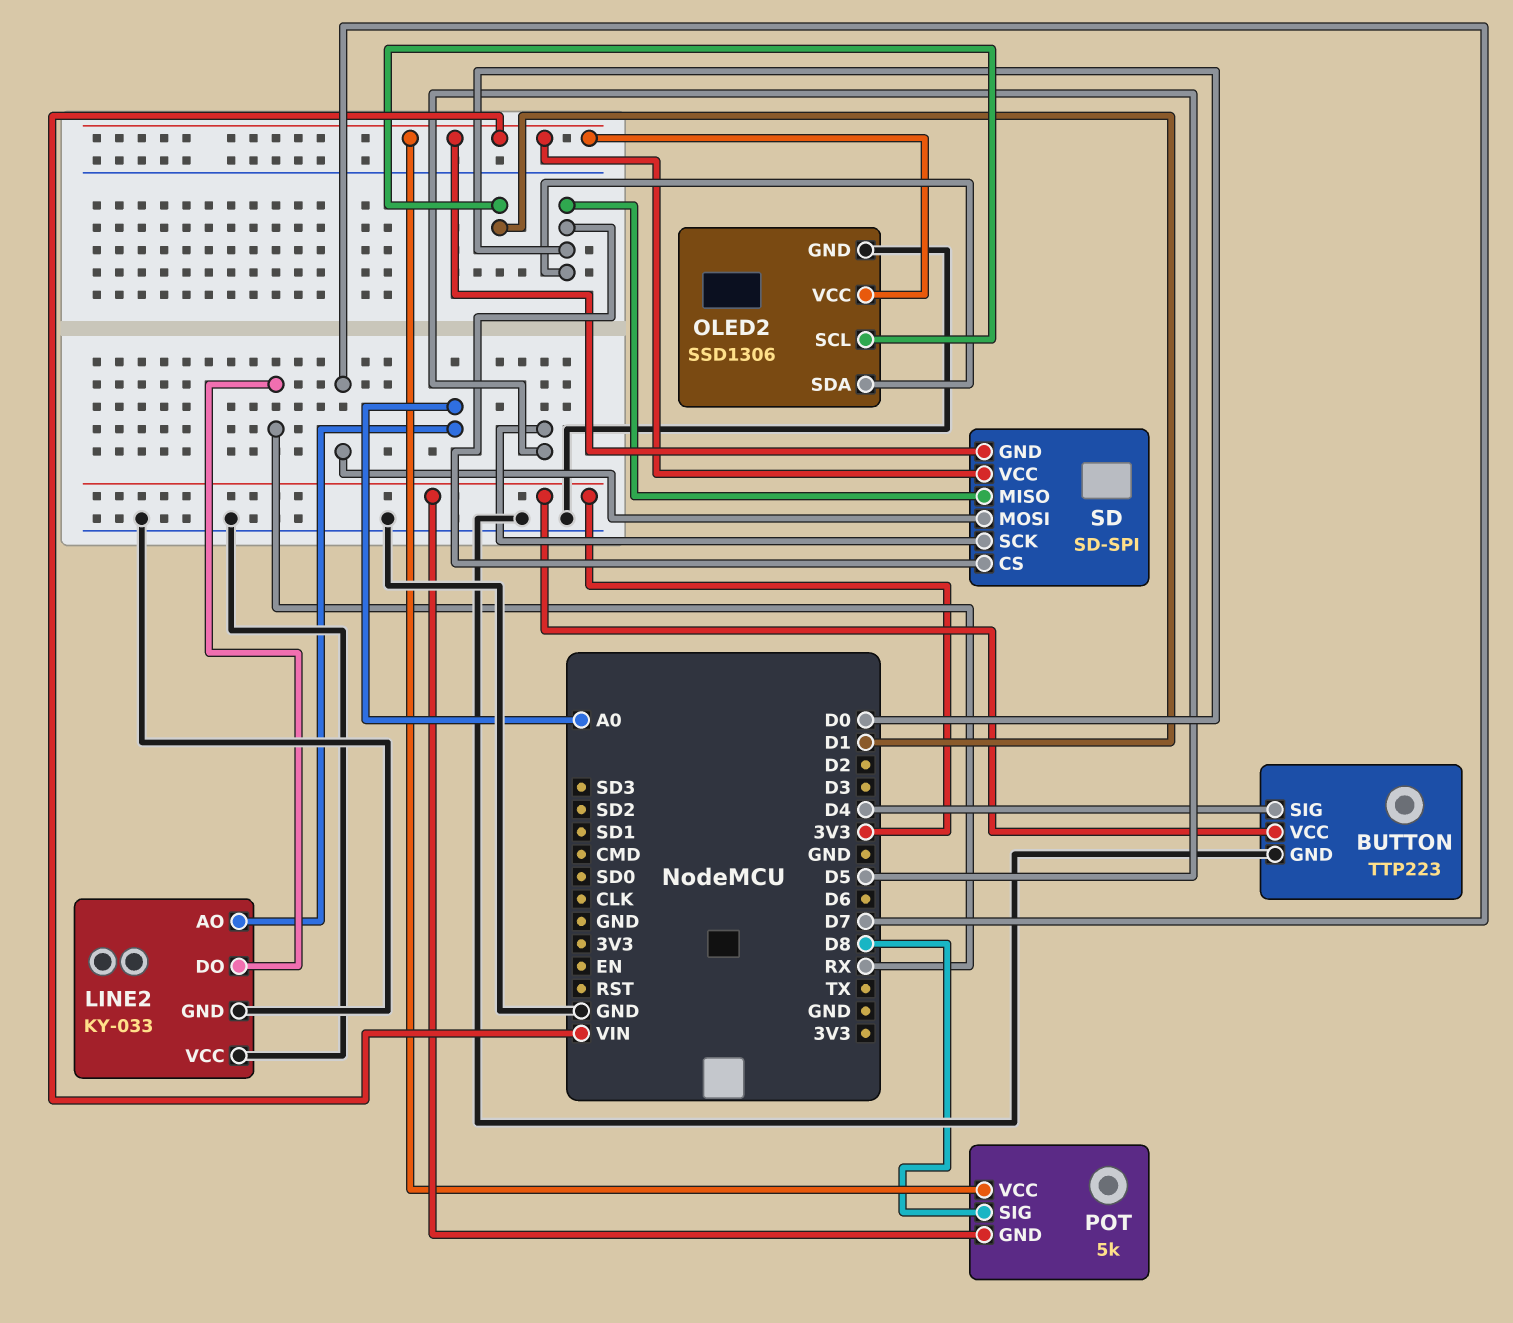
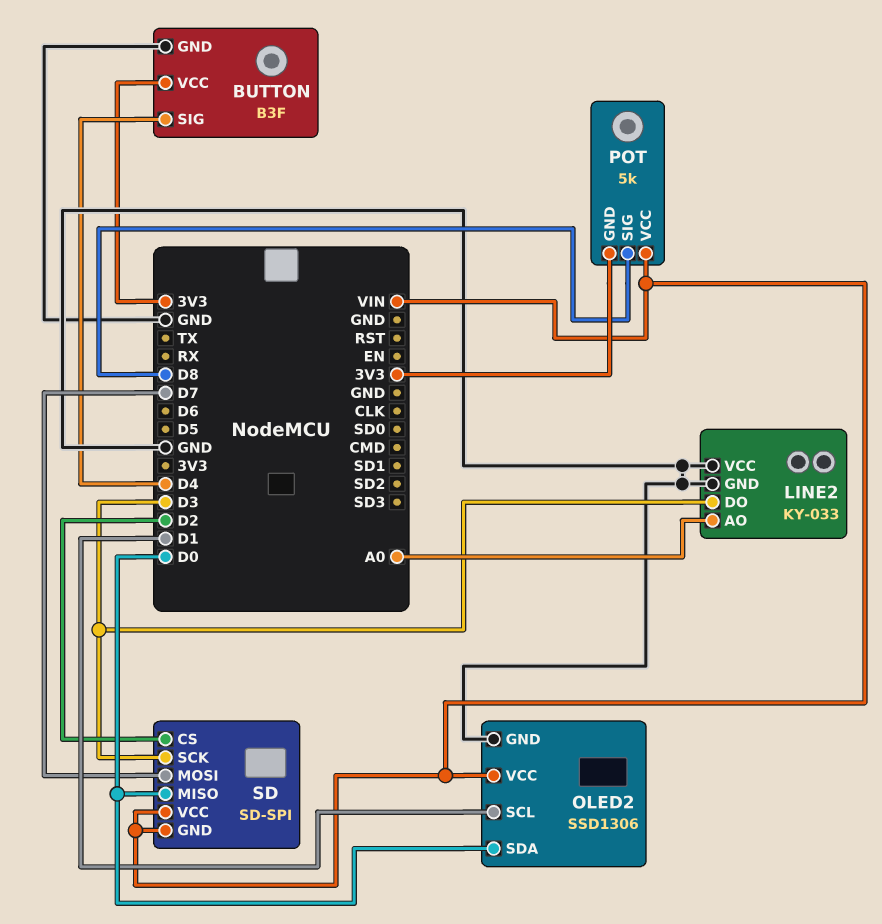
BUTTON: TTP223 -> B3F
LINE2 pin DO: RX -> D3
SD pin CS: D0 -> D2
SD pin SCK: D5 -> D3

